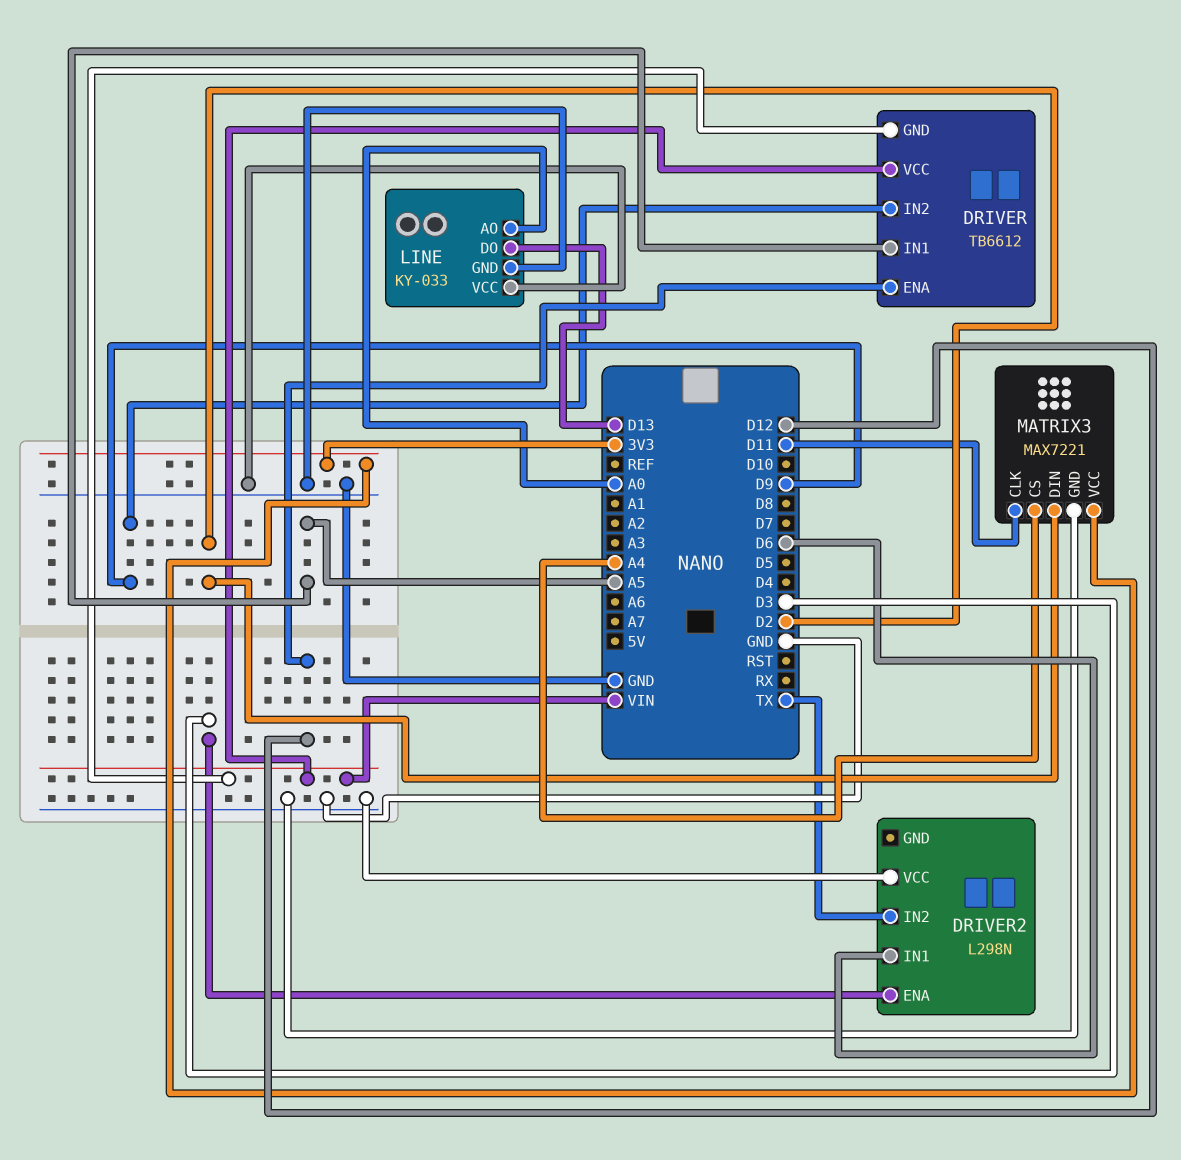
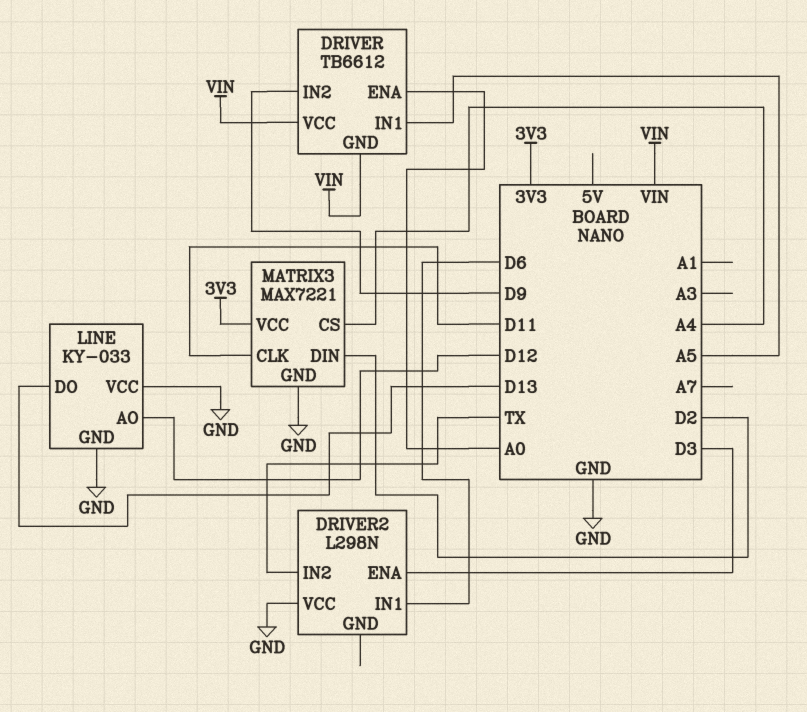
DRIVER pin ENA: D12 -> A0
LINE pin AO: A0 -> D12

